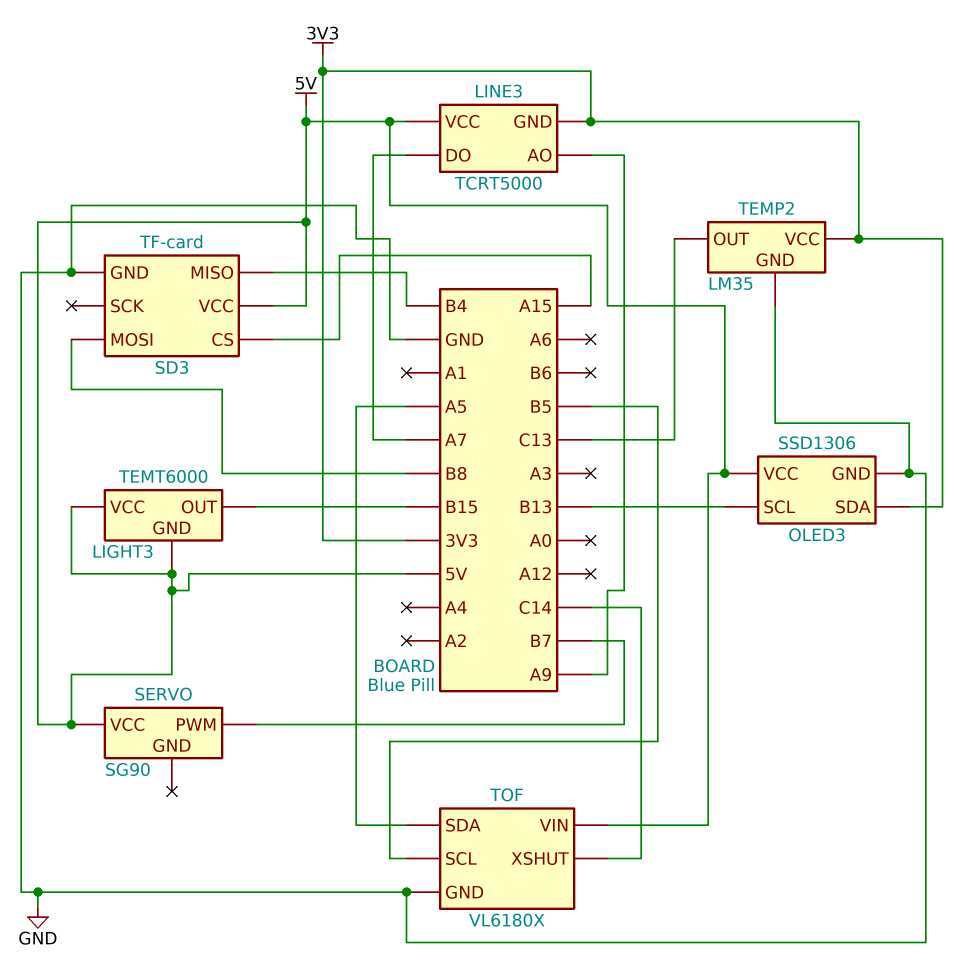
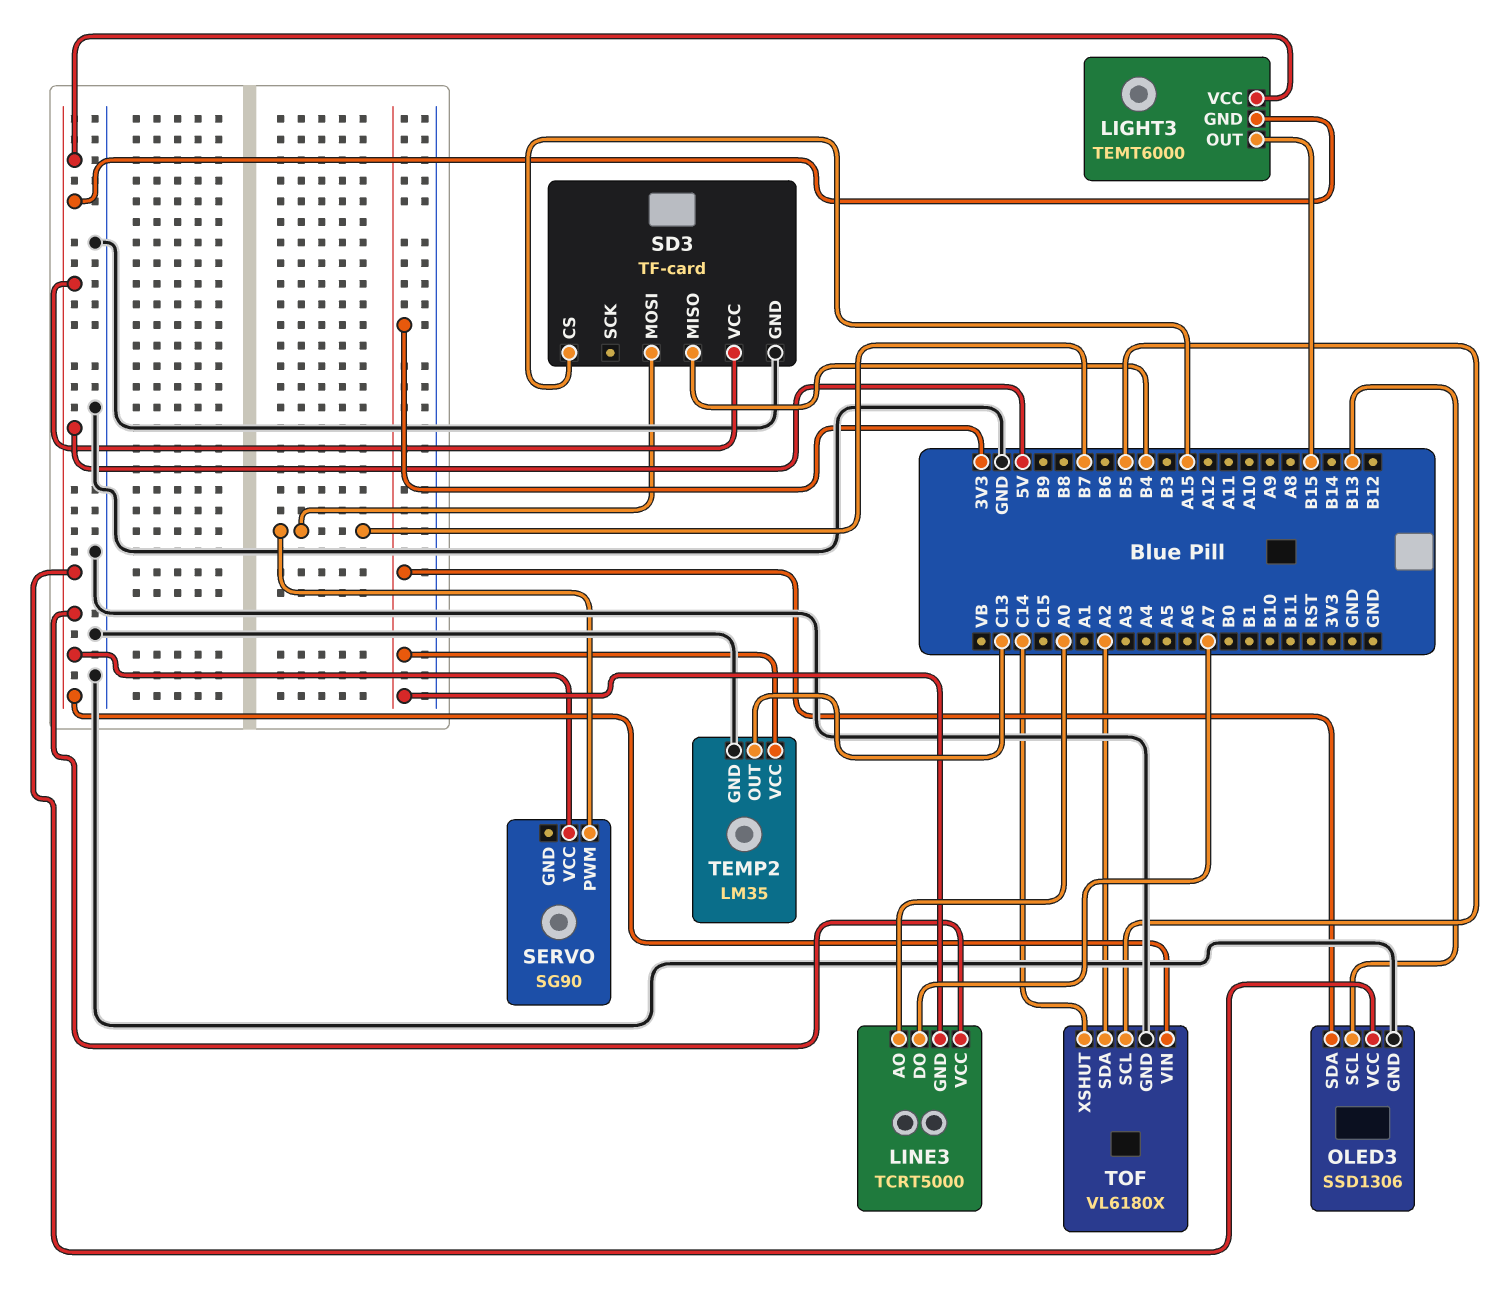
LINE3 pin AO: A9 -> A0
SD3 pin MOSI: B8 -> B7
TOF pin SDA: A5 -> A2

